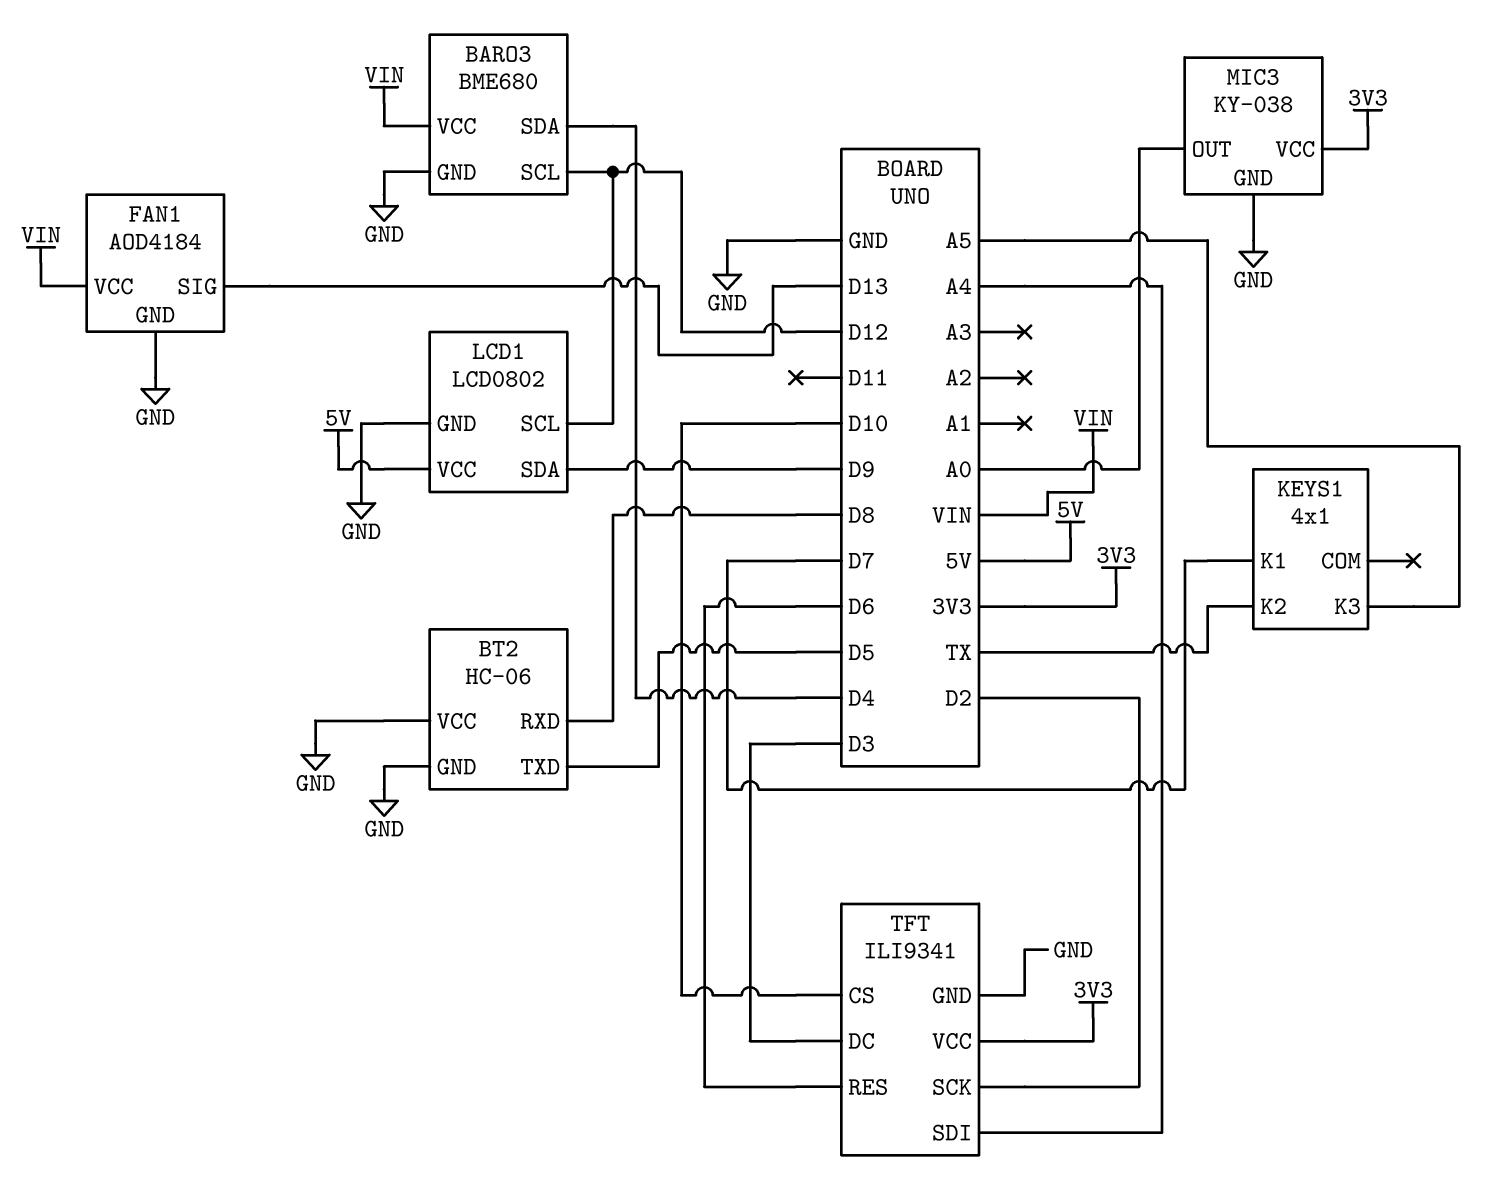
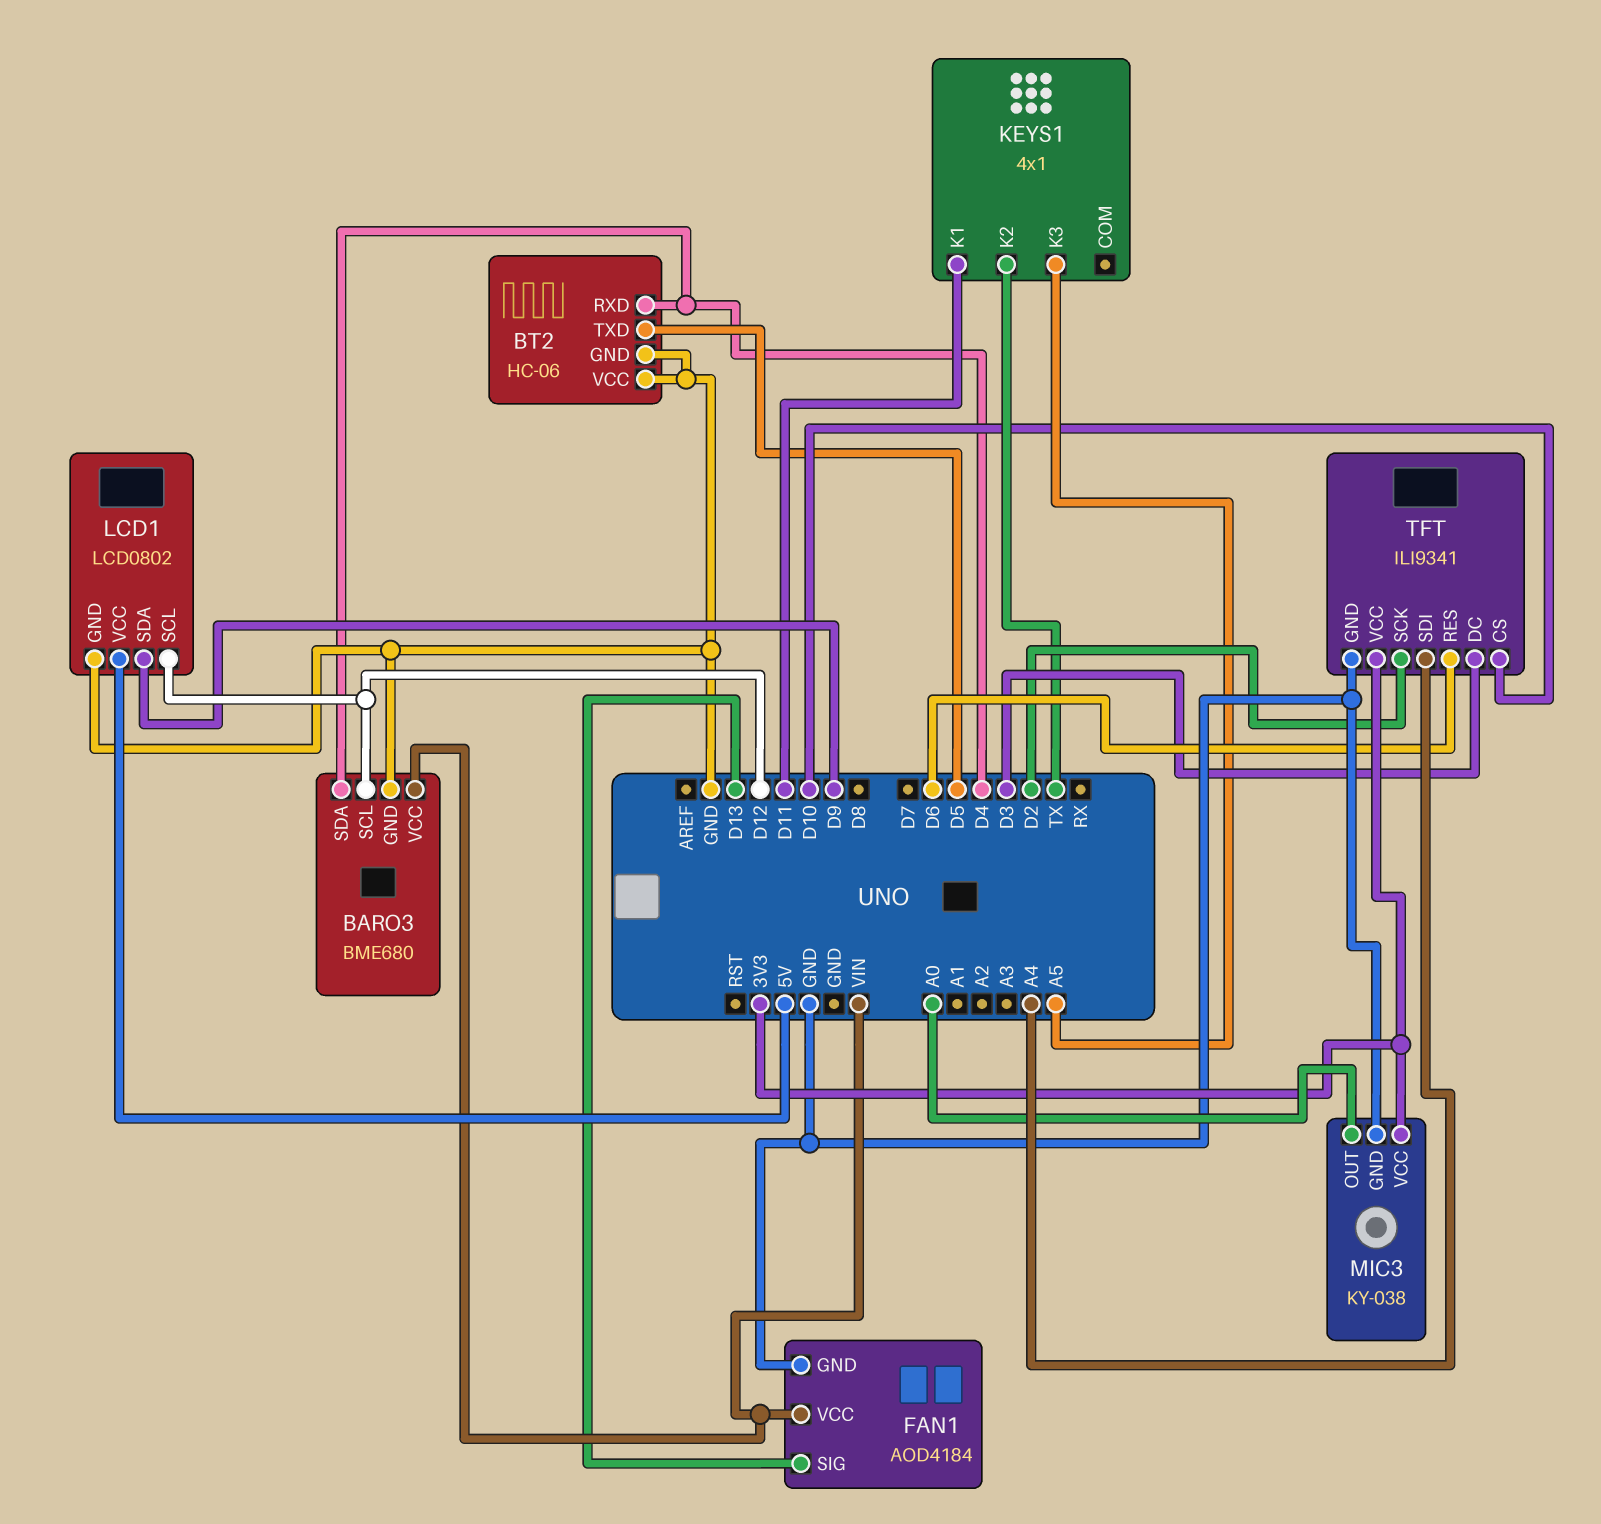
BT2 pin RXD: D8 -> D4
KEYS1 pin K1: D7 -> D11

